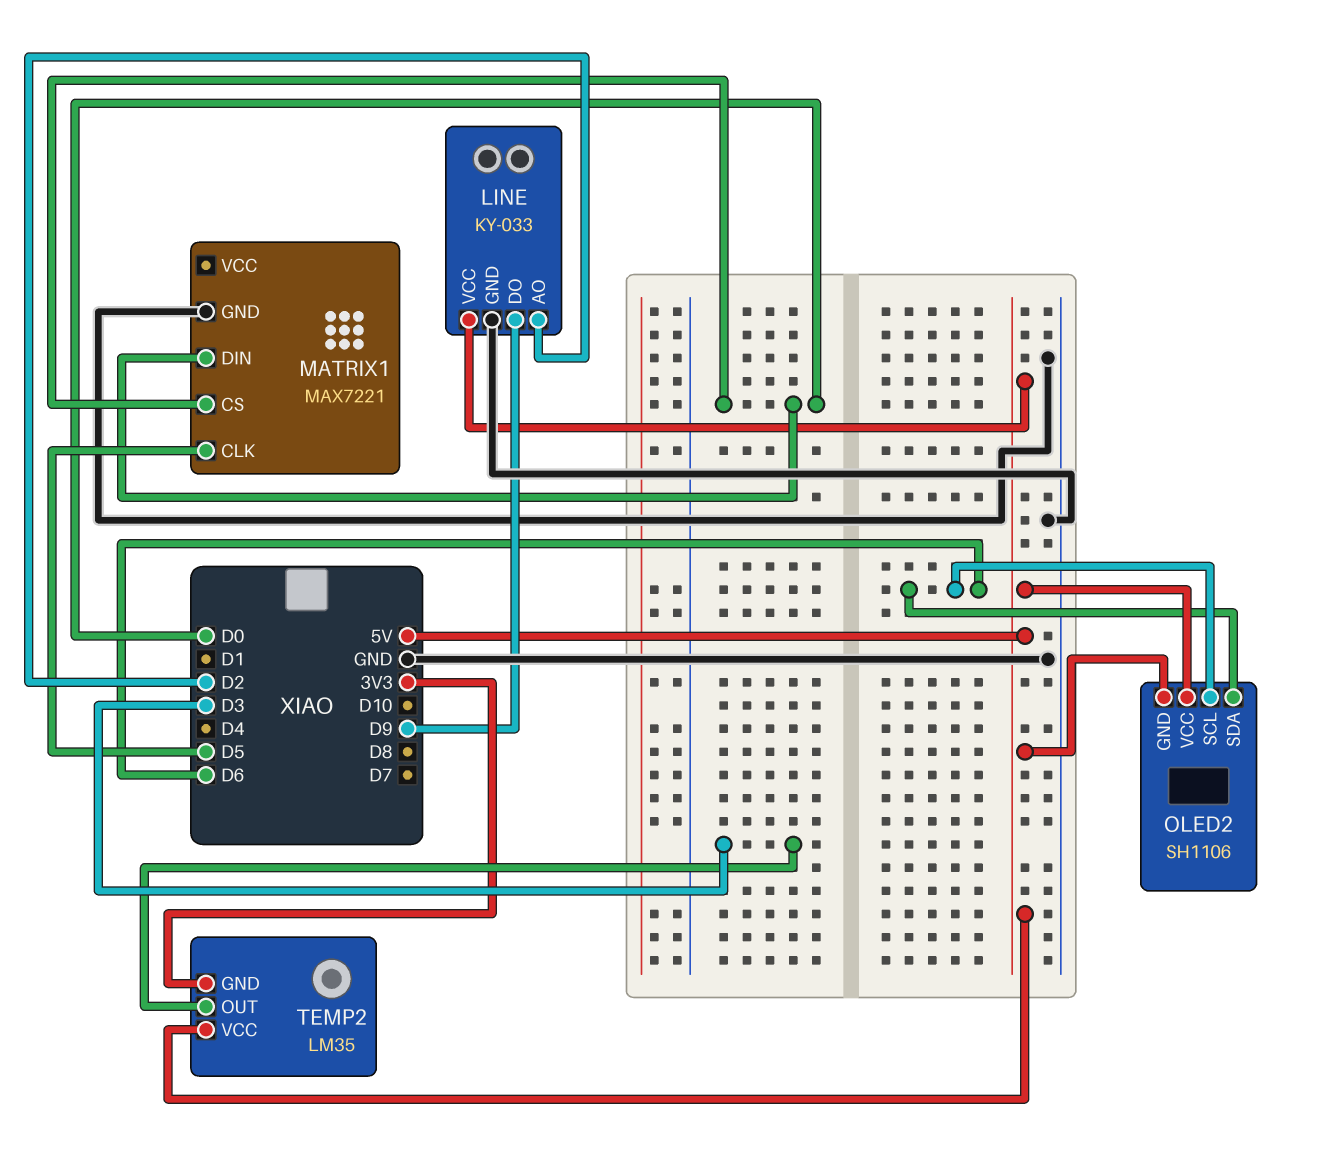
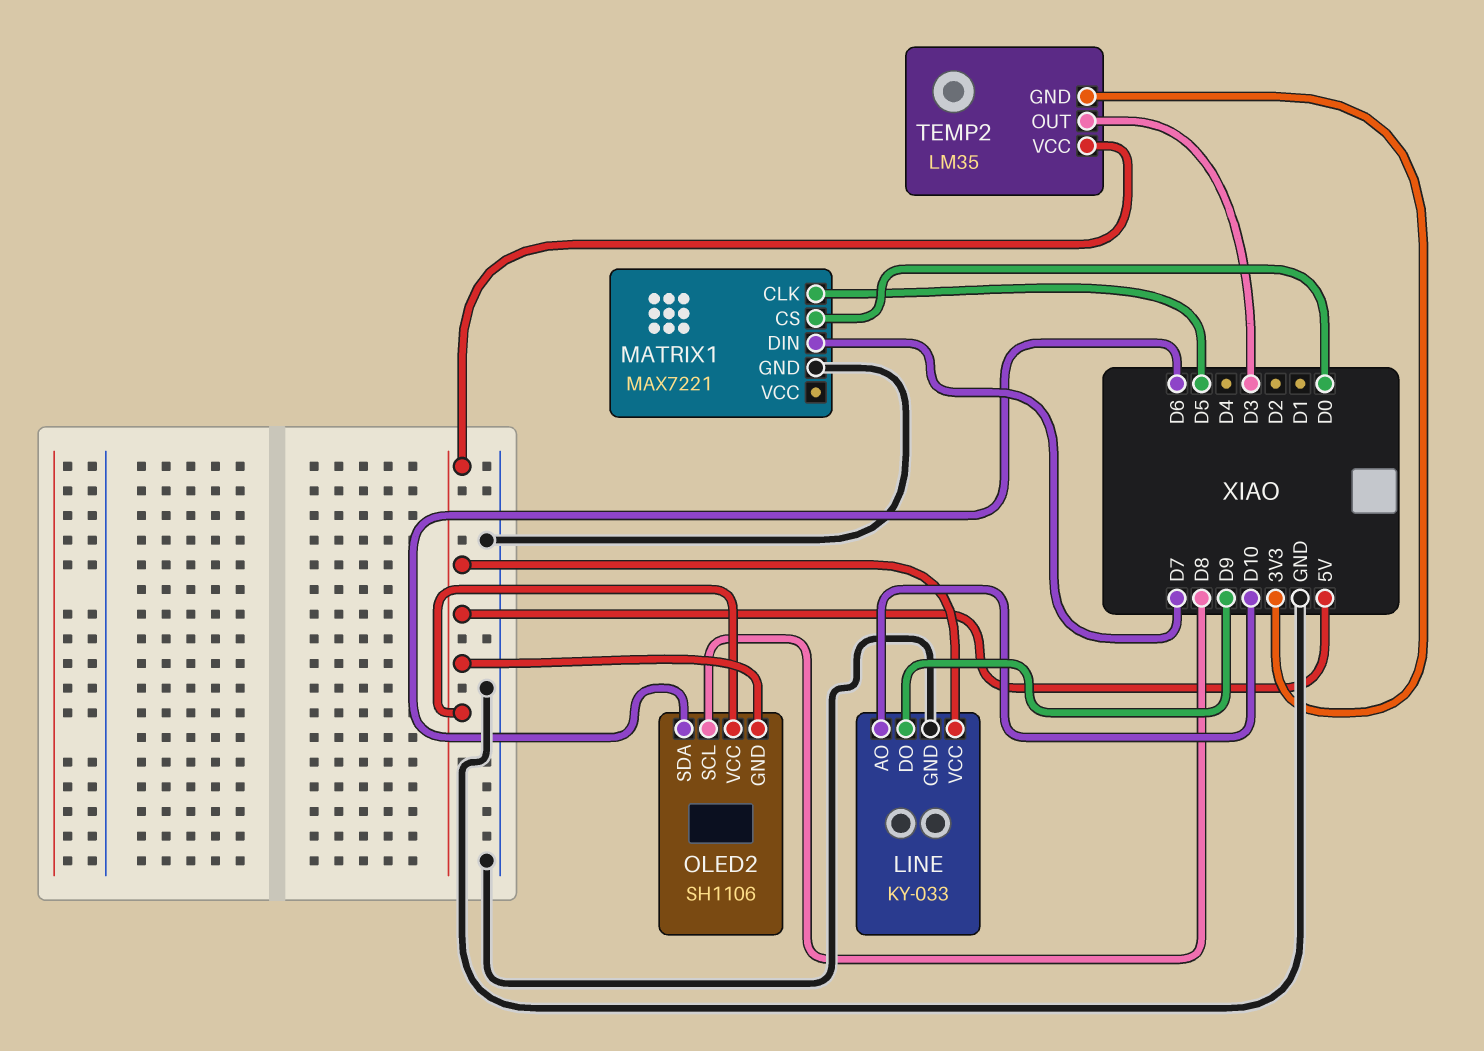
LINE pin AO: D2 -> D10
MATRIX1 pin DIN: D0 -> D7
OLED2 pin SCL: D6 -> D8

